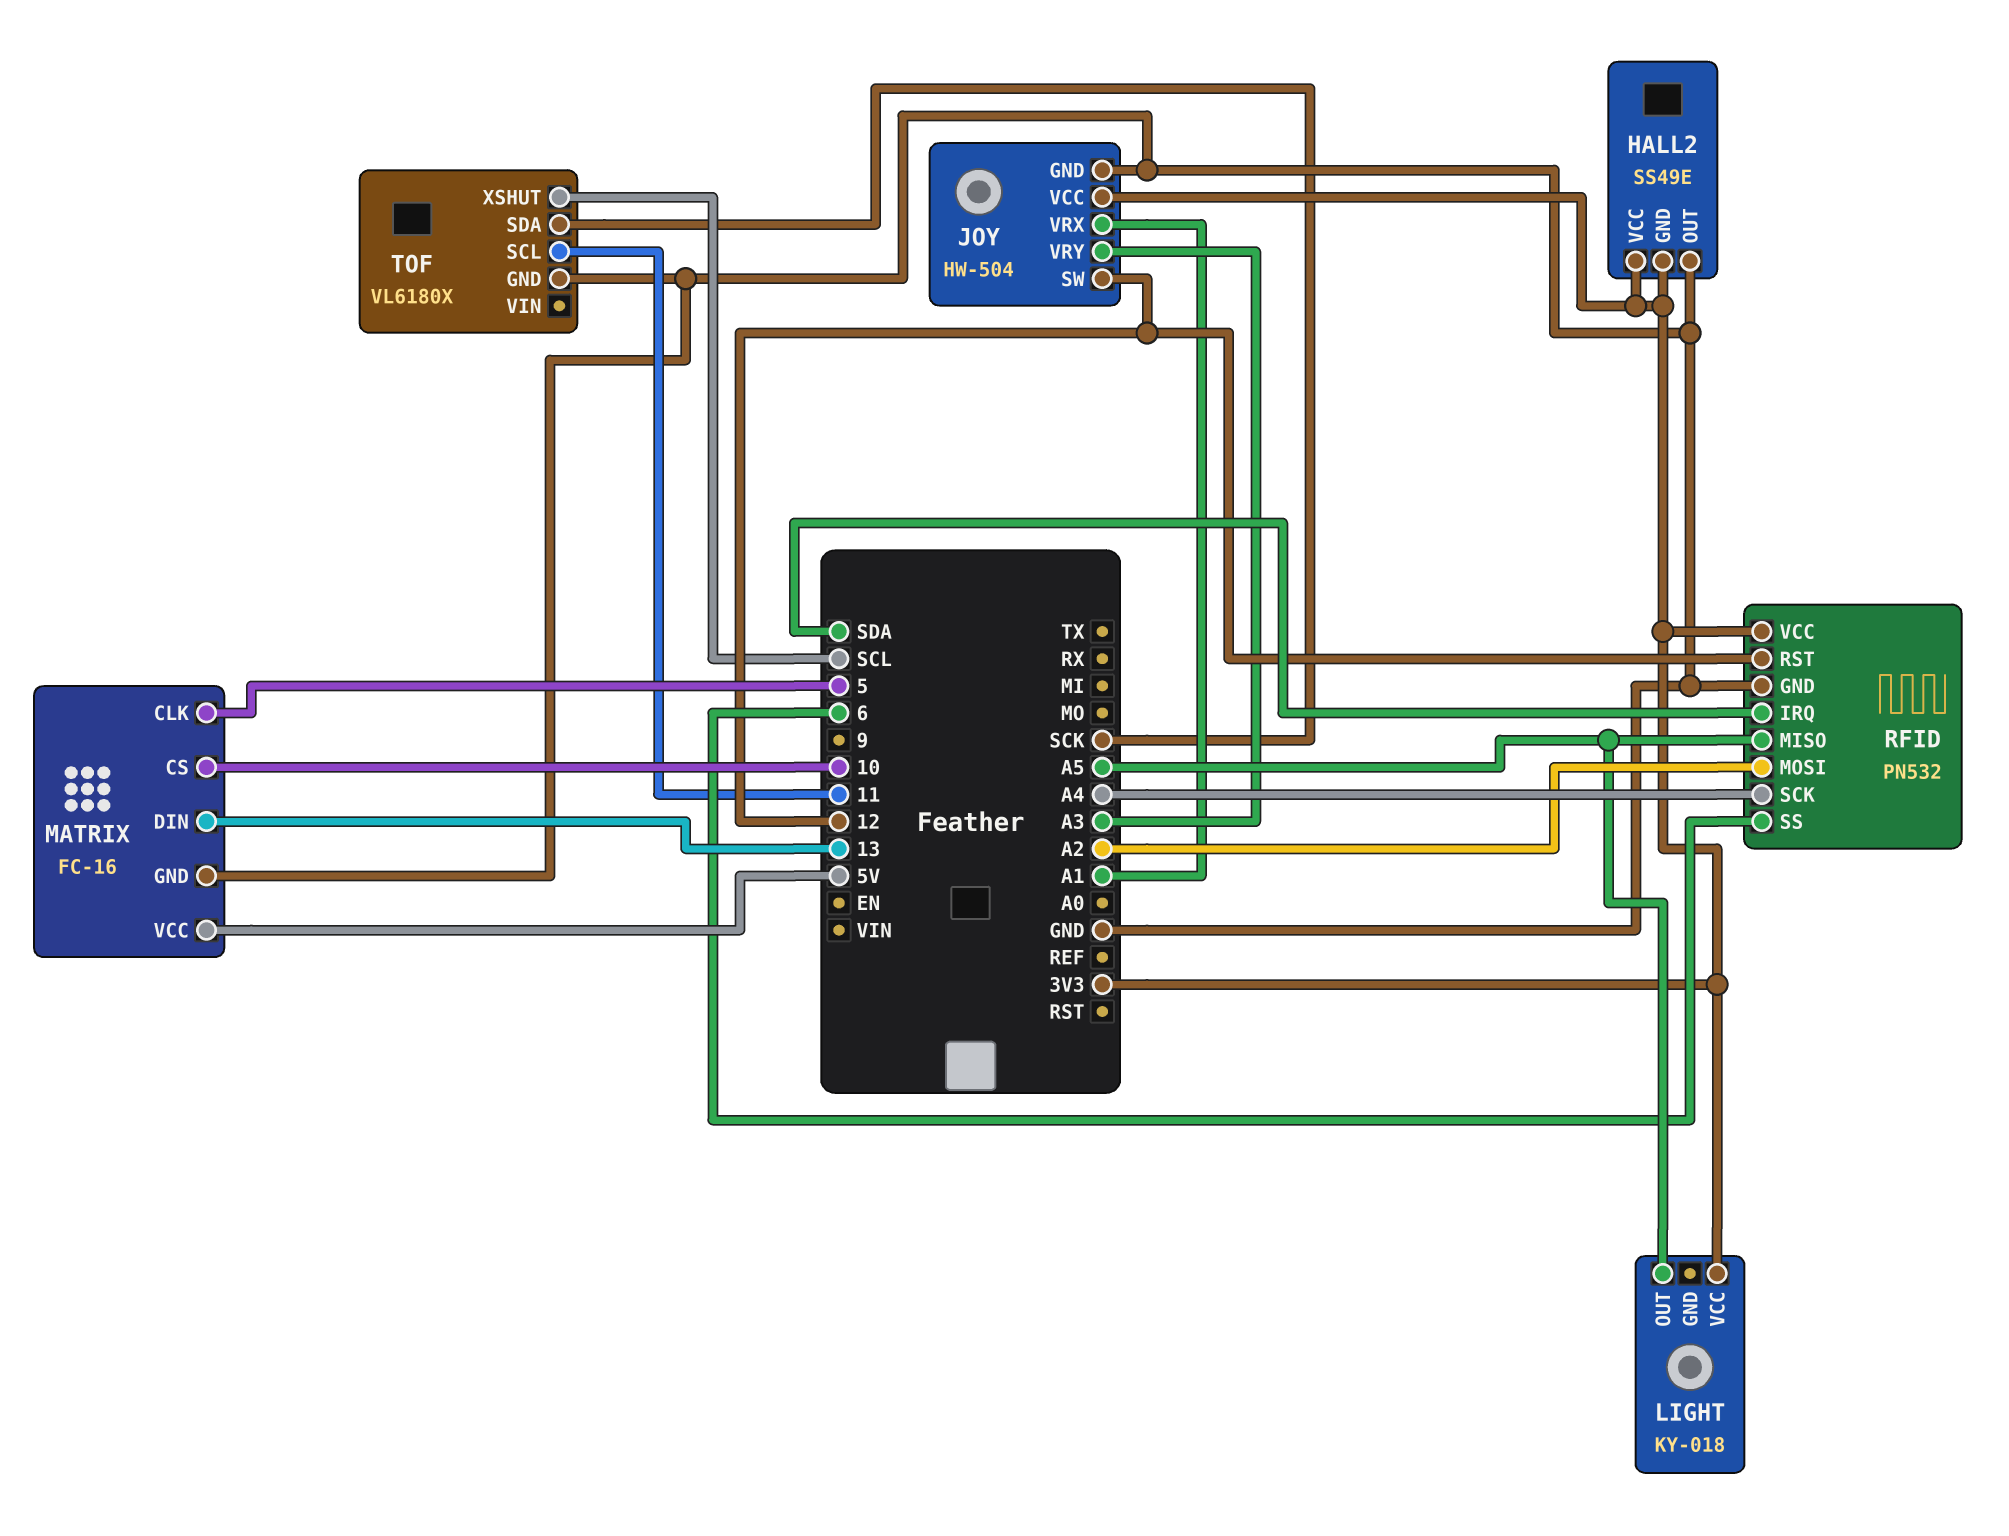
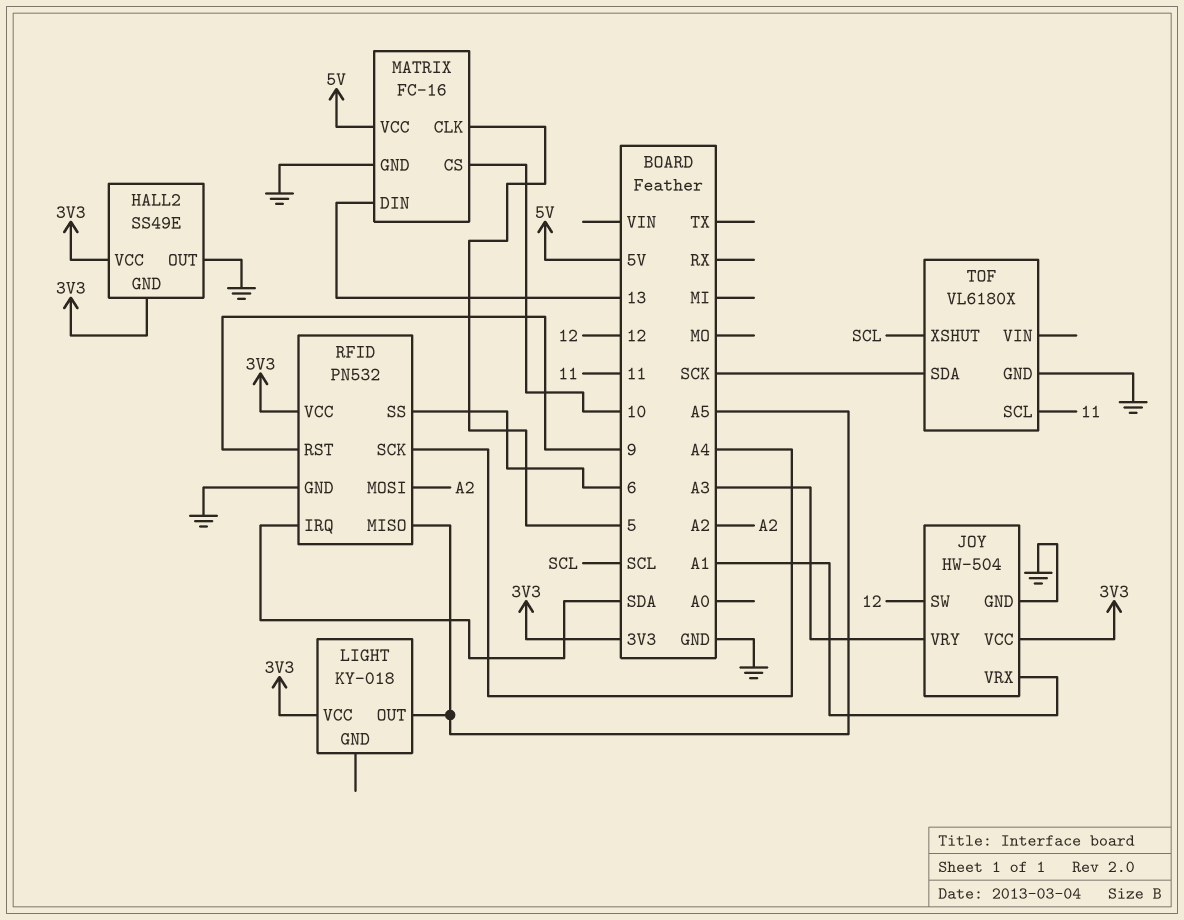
RFID pin RST: 12 -> 9

